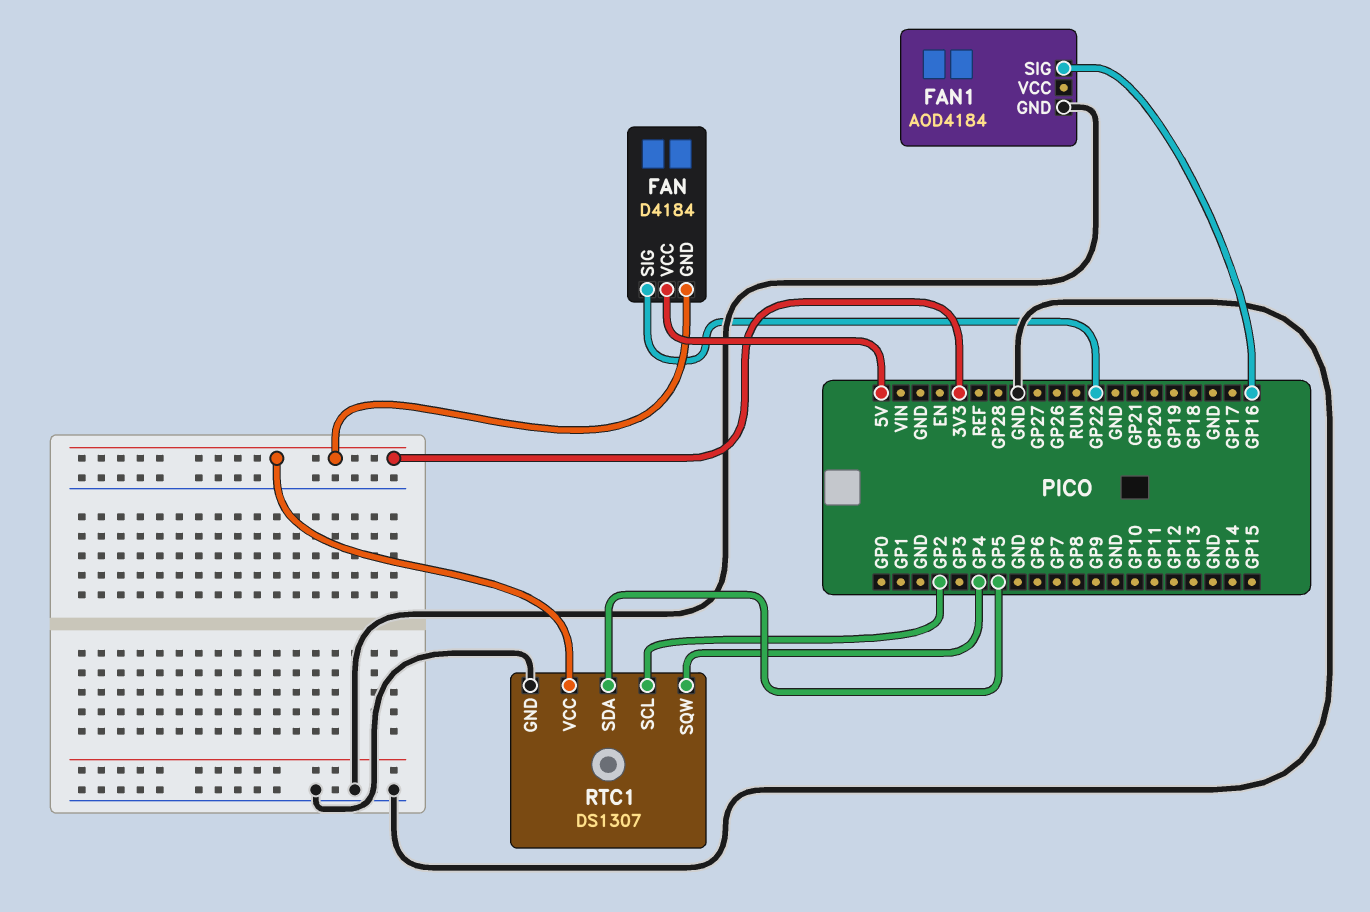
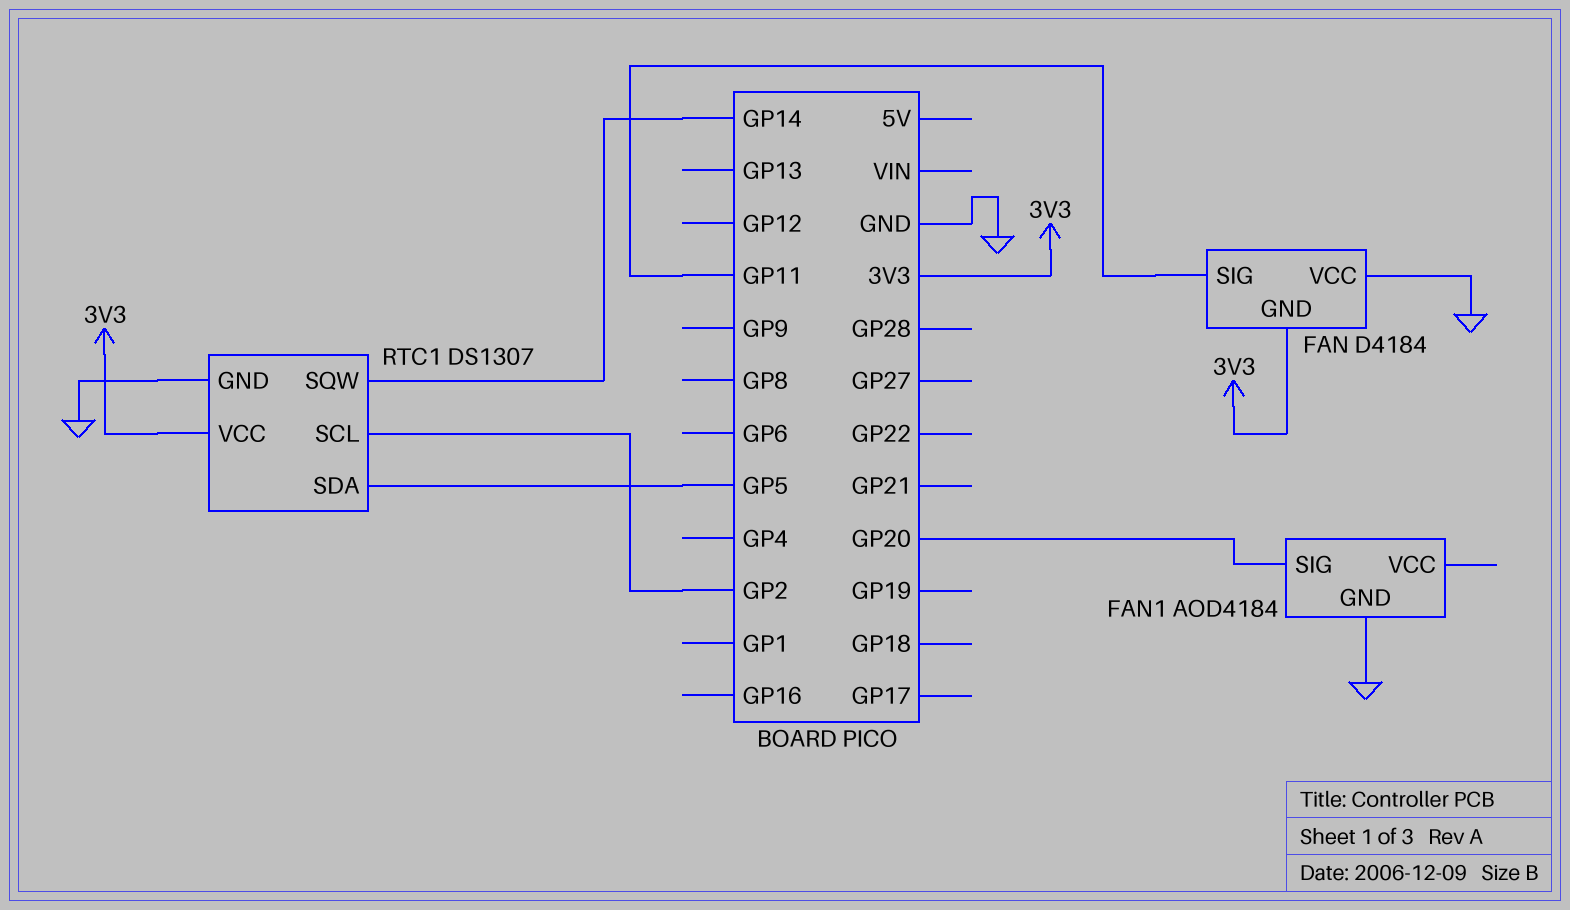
FAN pin SIG: GP22 -> GP11
FAN pin VCC: 5V -> GND
FAN1 pin SIG: GP16 -> GP20
RTC1 pin SQW: GP4 -> GP14

